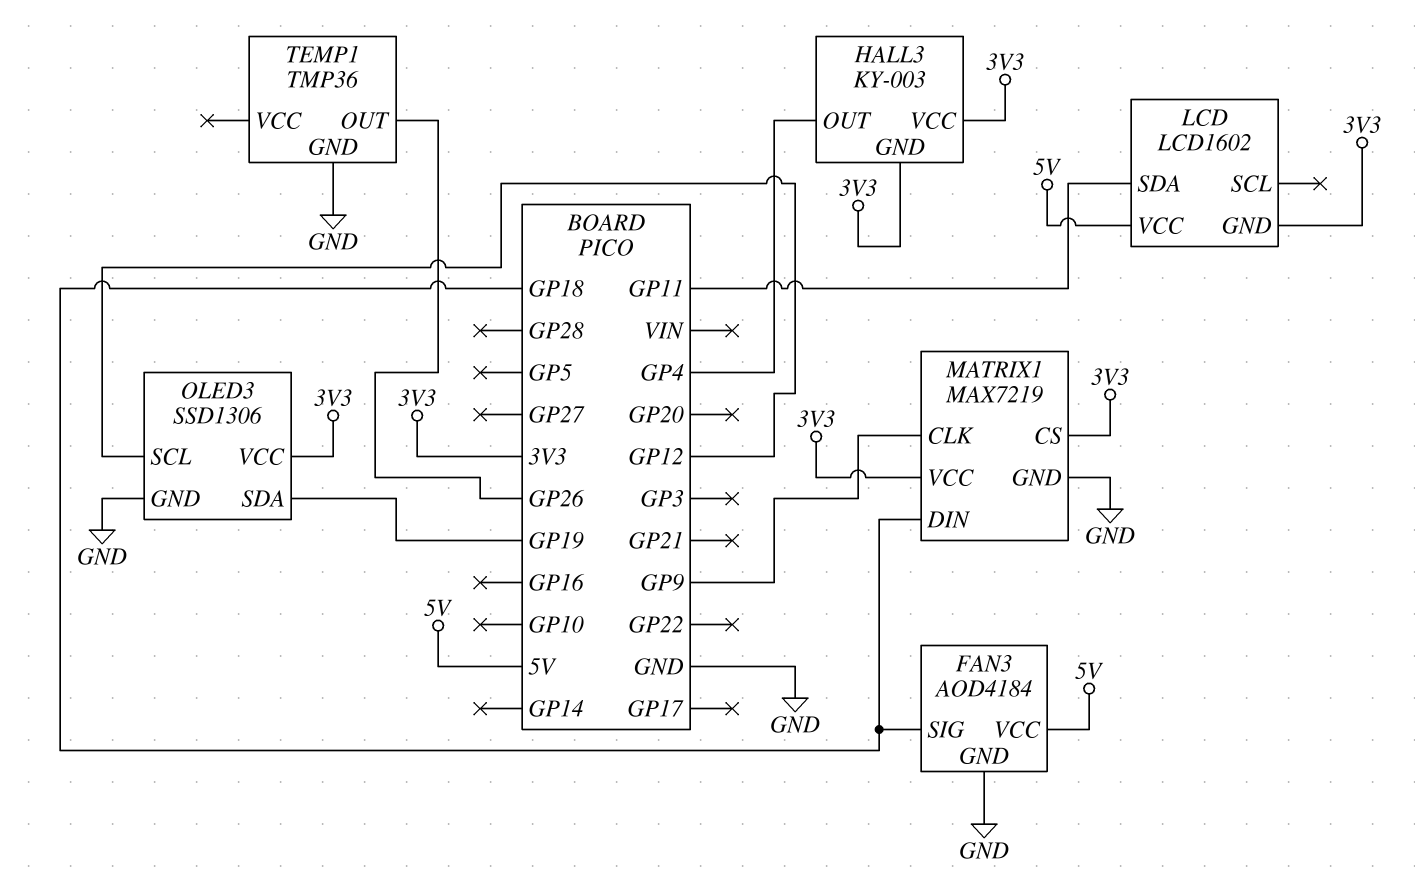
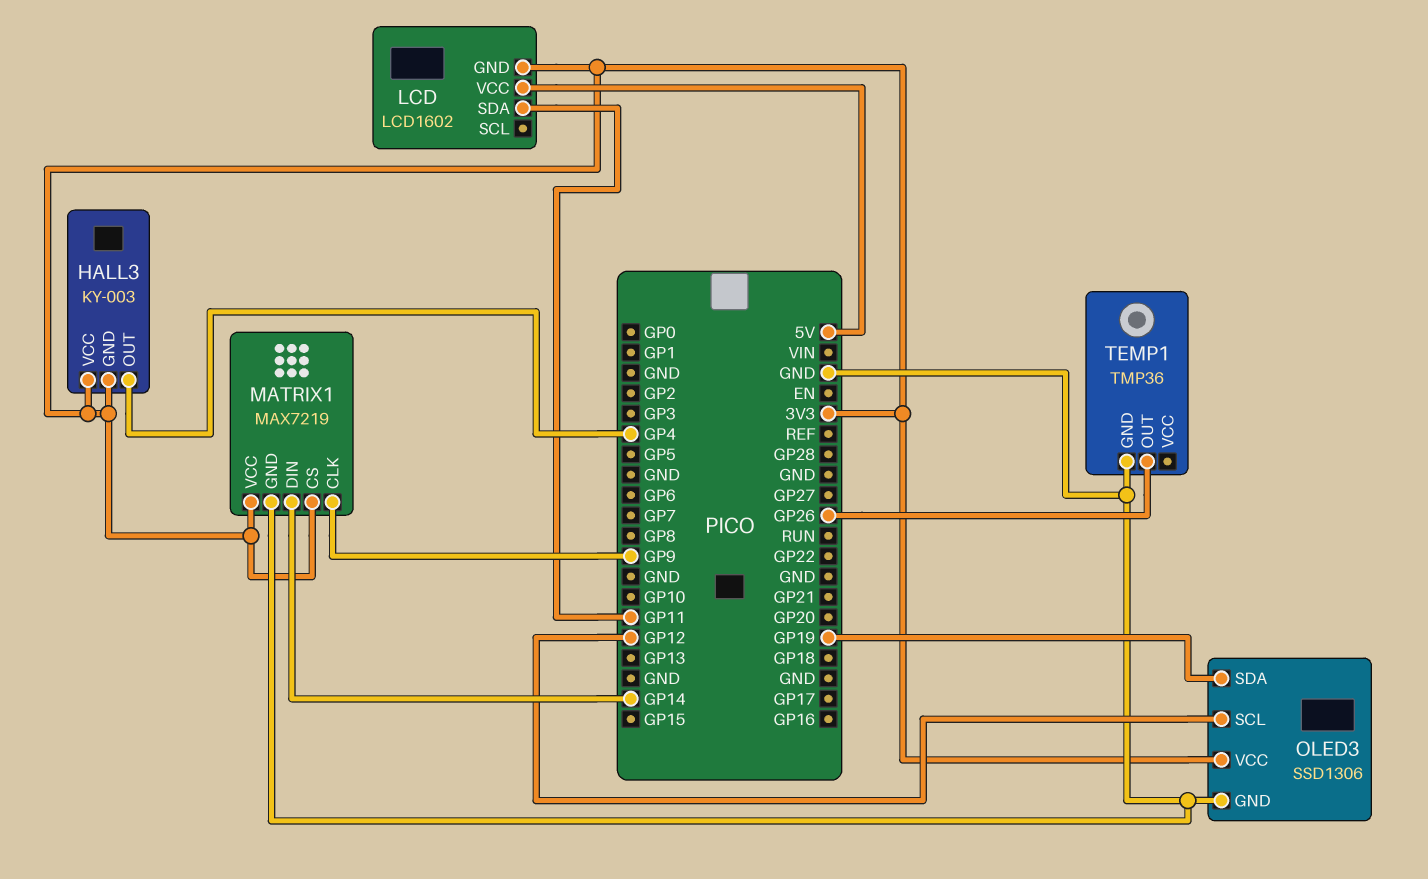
FAN3: AOD4184 -> none
FAN3 pin GND: GND -> none
FAN3 pin SIG: GP18 -> none
FAN3 pin VCC: 5V -> none
MATRIX1 pin DIN: GP18 -> GP14

